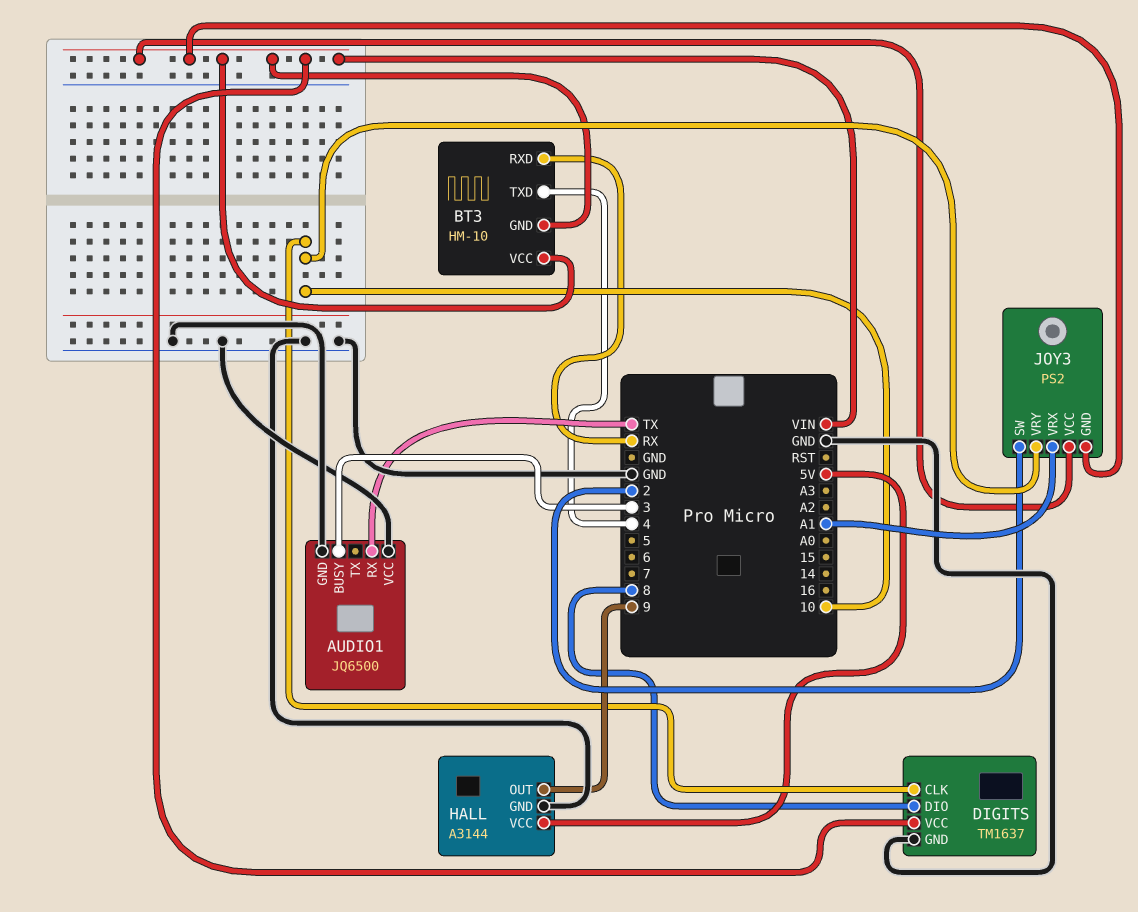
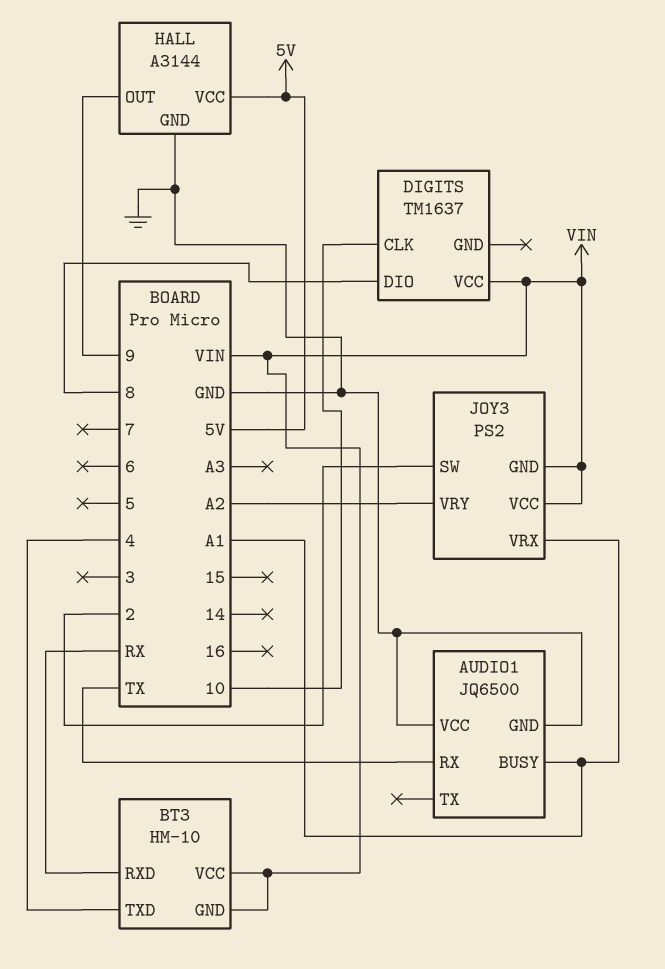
AUDIO1 pin BUSY: 3 -> A1
DIGITS pin GND: GND -> none
JOY3 pin VRY: 10 -> A2

